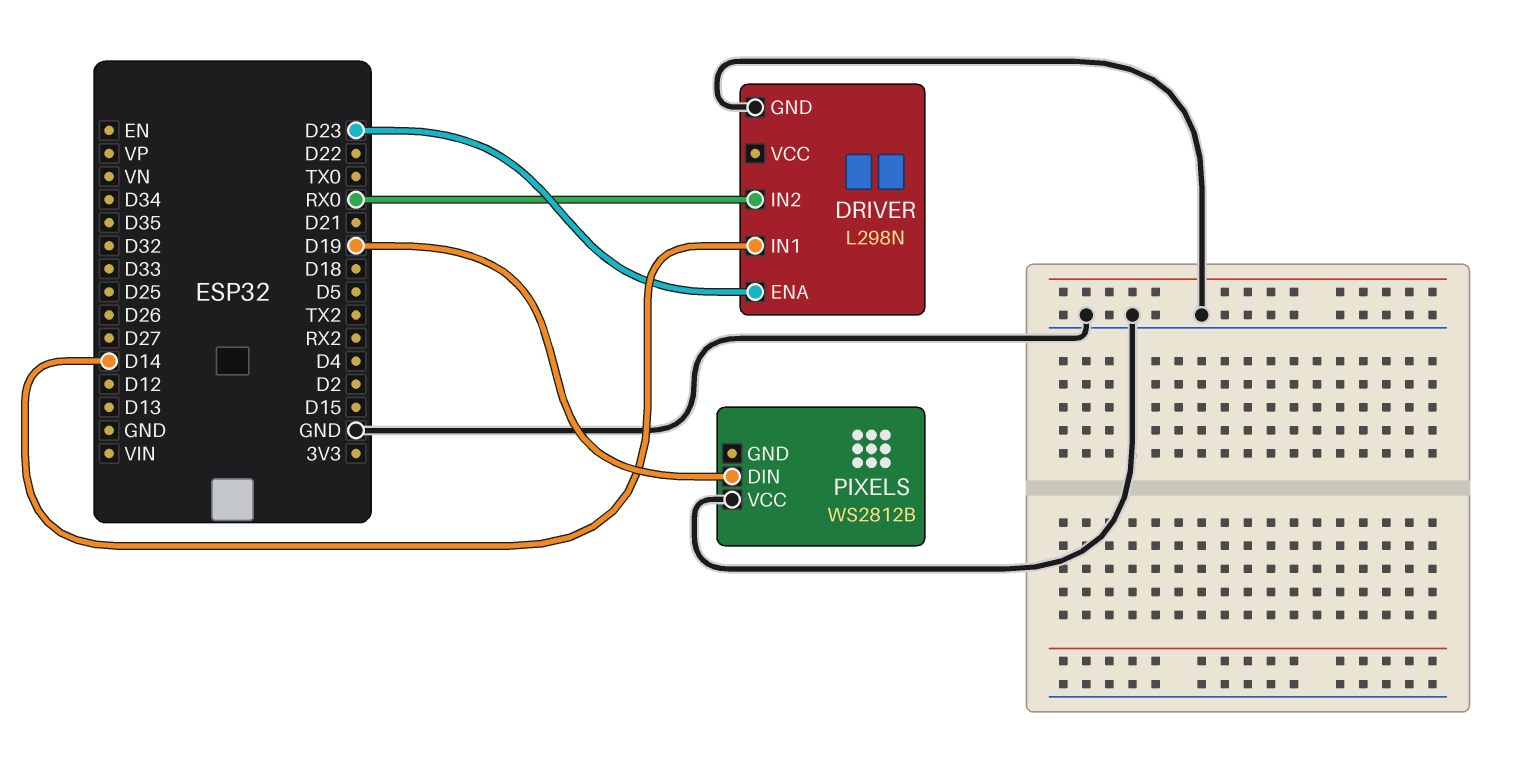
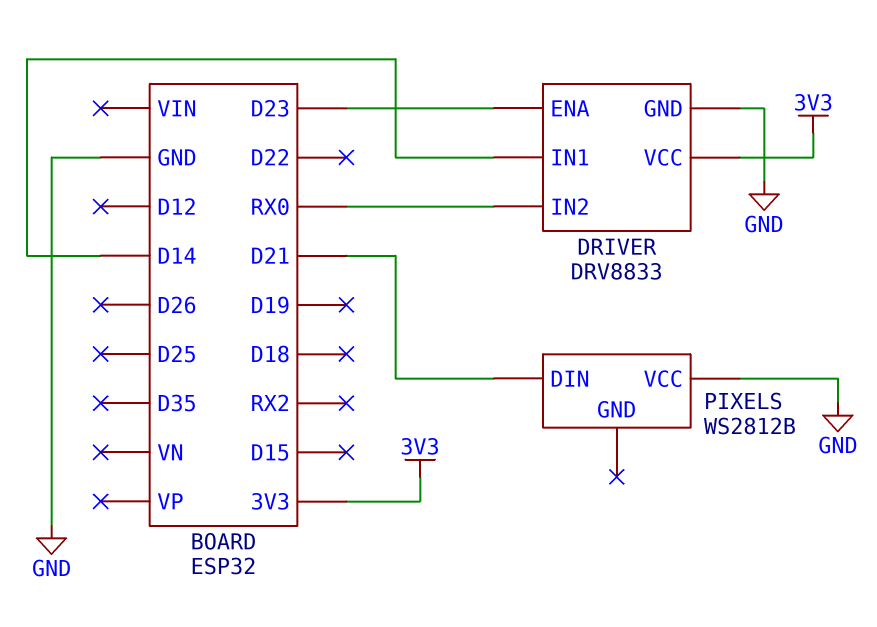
DRIVER: L298N -> DRV8833
DRIVER pin VCC: none -> 3V3
PIXELS pin DIN: D19 -> D21

